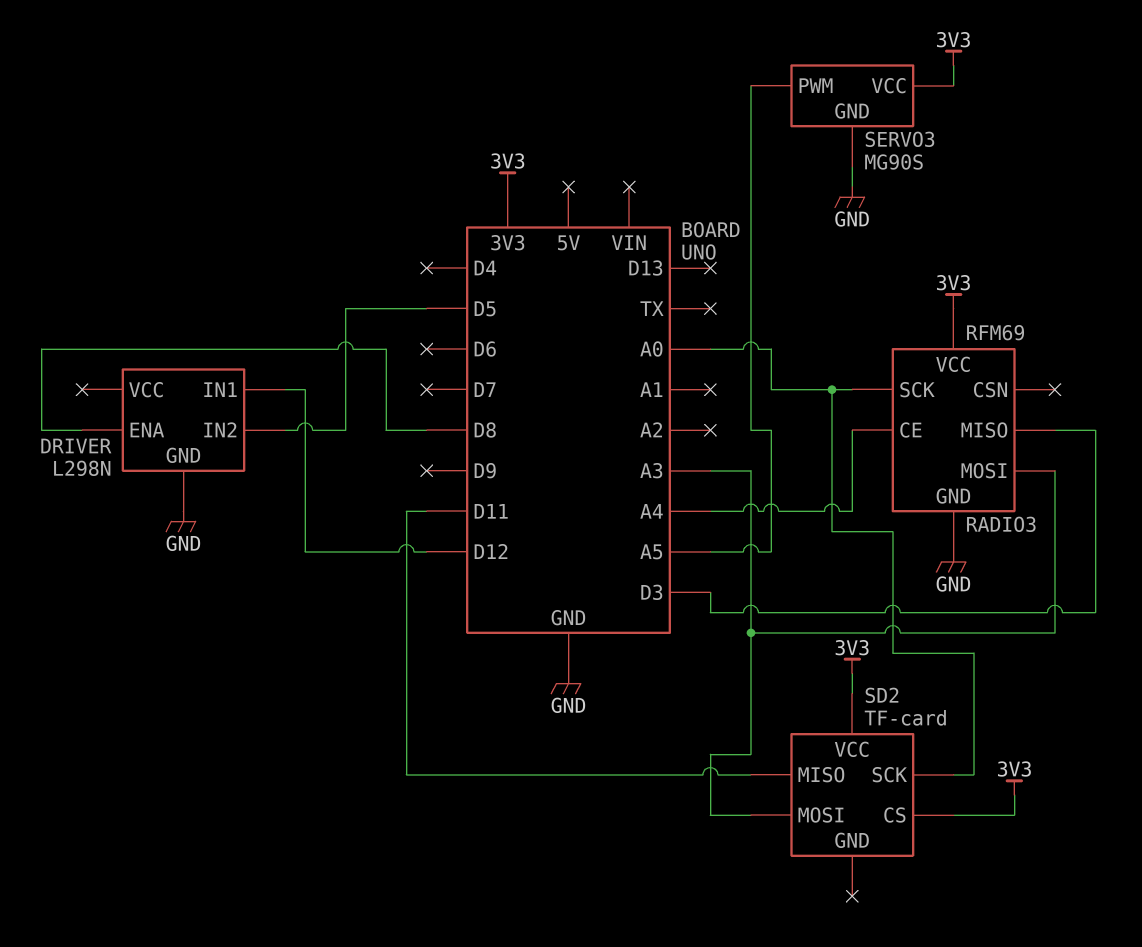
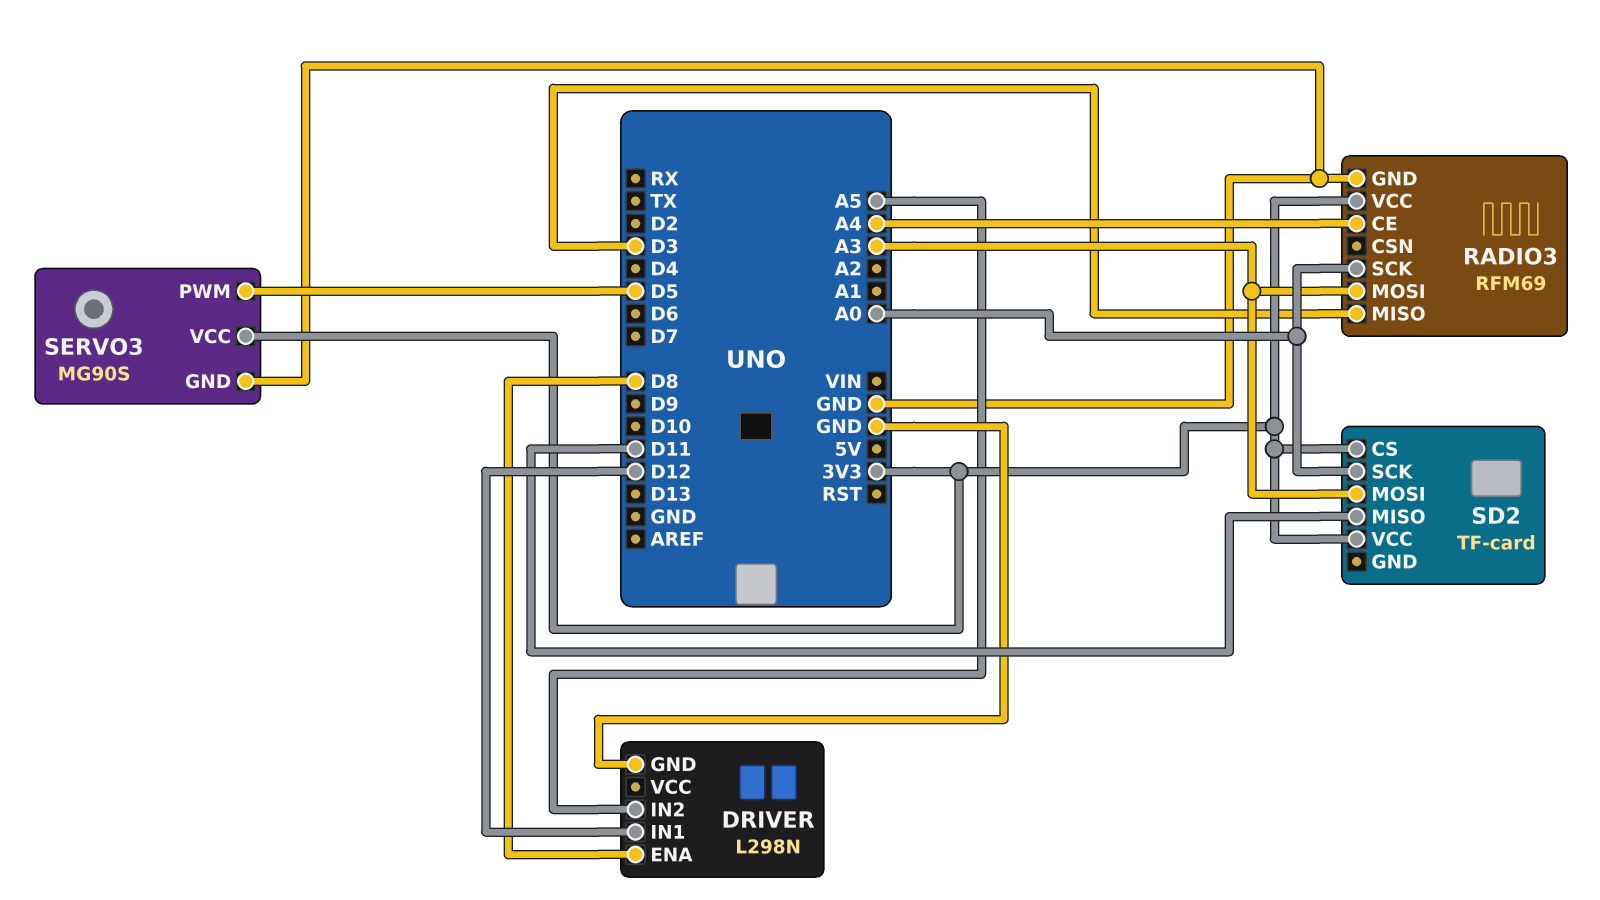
DRIVER pin IN2: D5 -> A5
SERVO3 pin PWM: A5 -> D5

